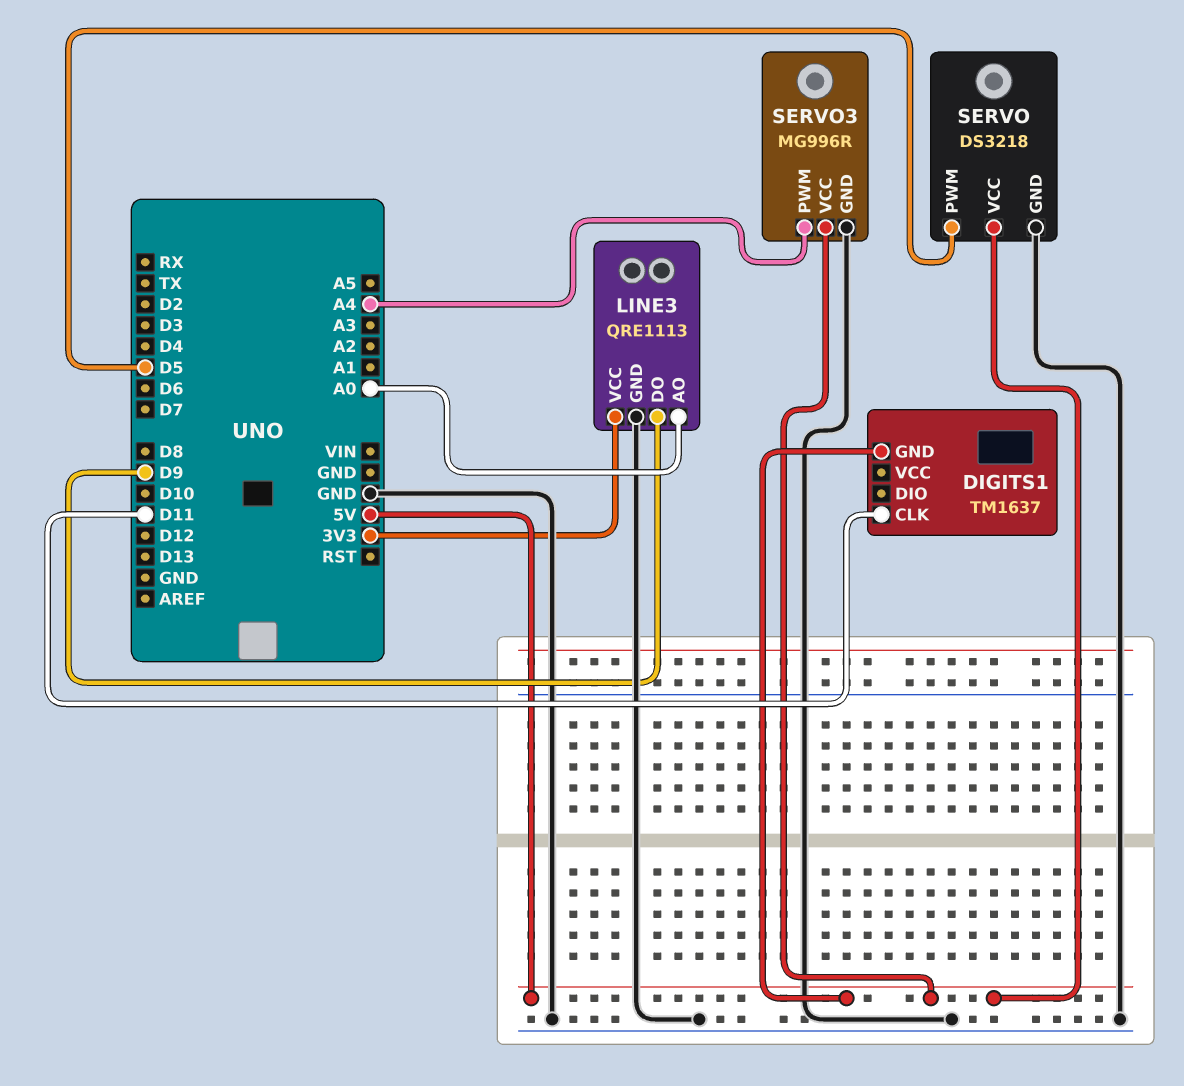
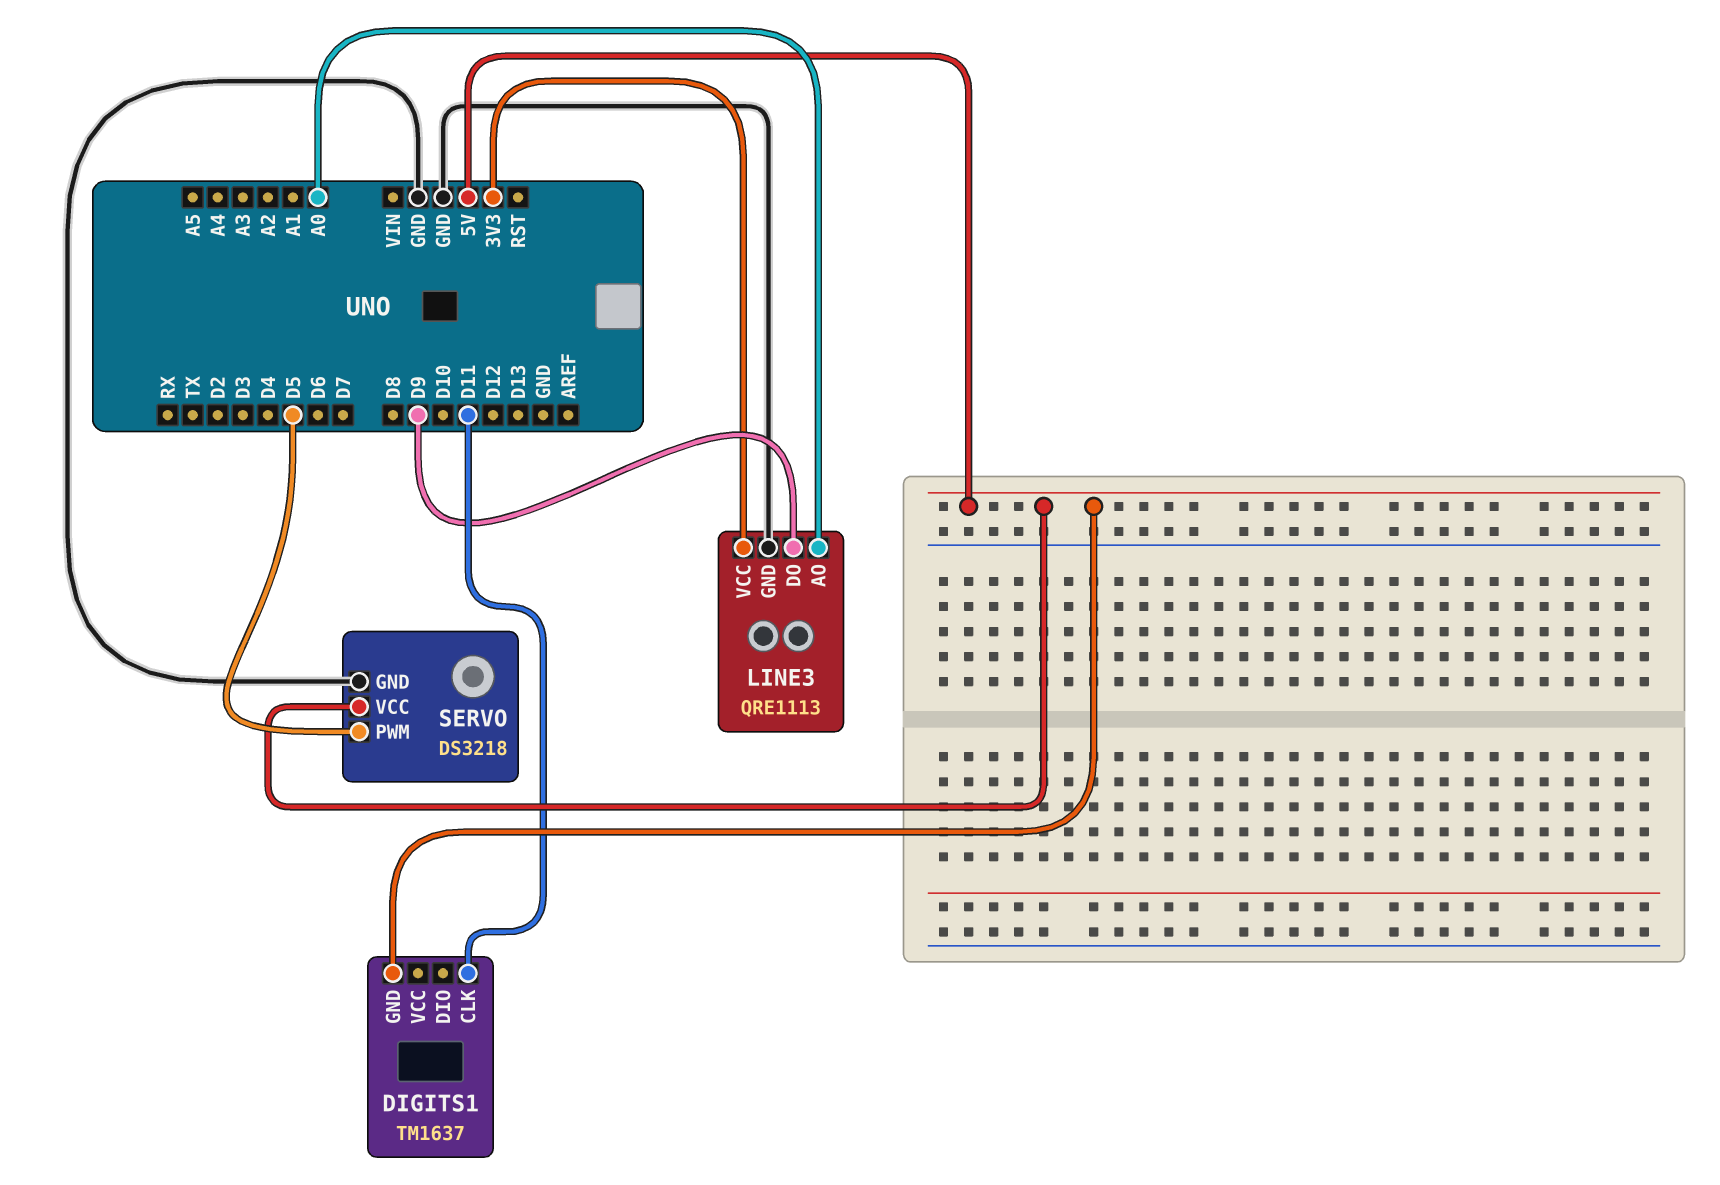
SERVO3: MG996R -> none
SERVO3 pin GND: GND -> none
SERVO3 pin PWM: A4 -> none
SERVO3 pin VCC: 5V -> none

